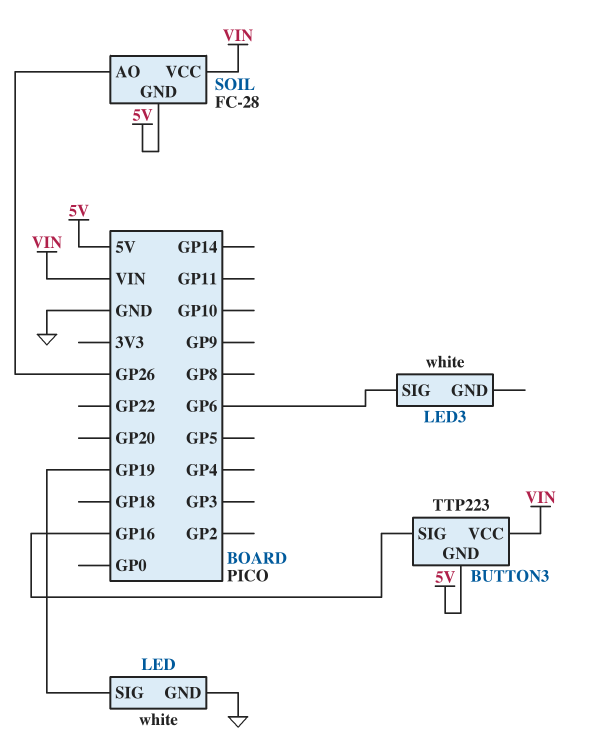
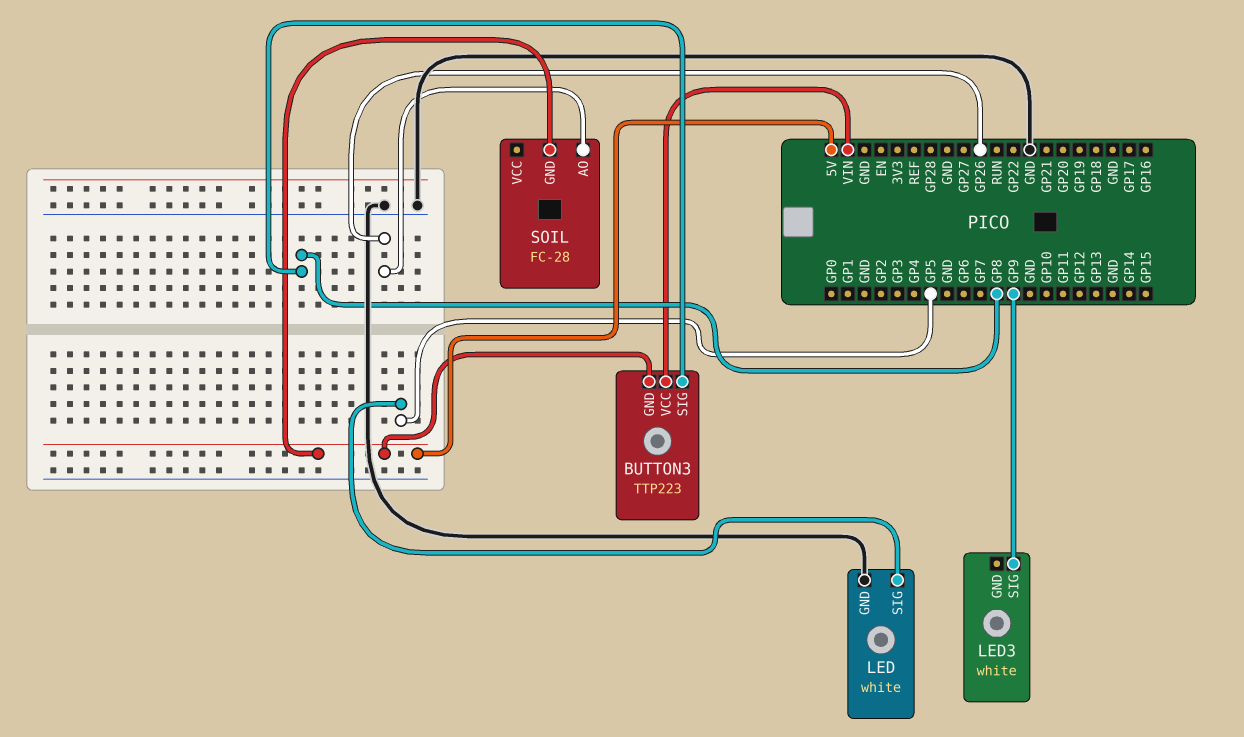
BUTTON3 pin SIG: GP16 -> GP8
LED pin SIG: GP19 -> GP5
LED3 pin SIG: GP6 -> GP9
SOIL pin VCC: VIN -> none

